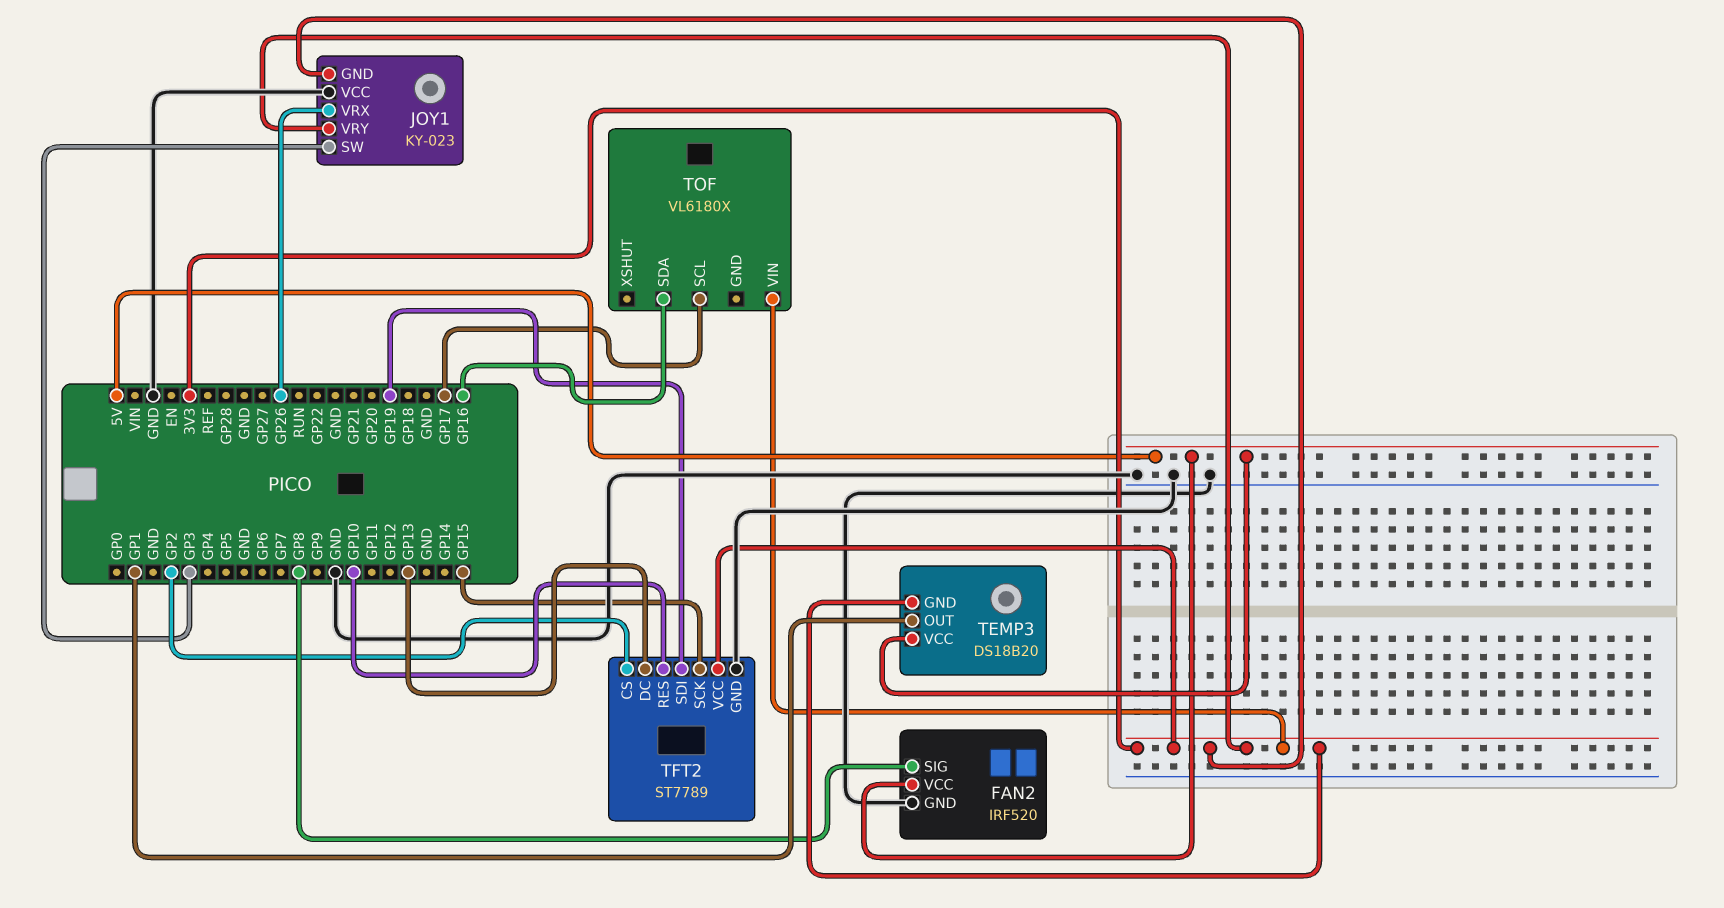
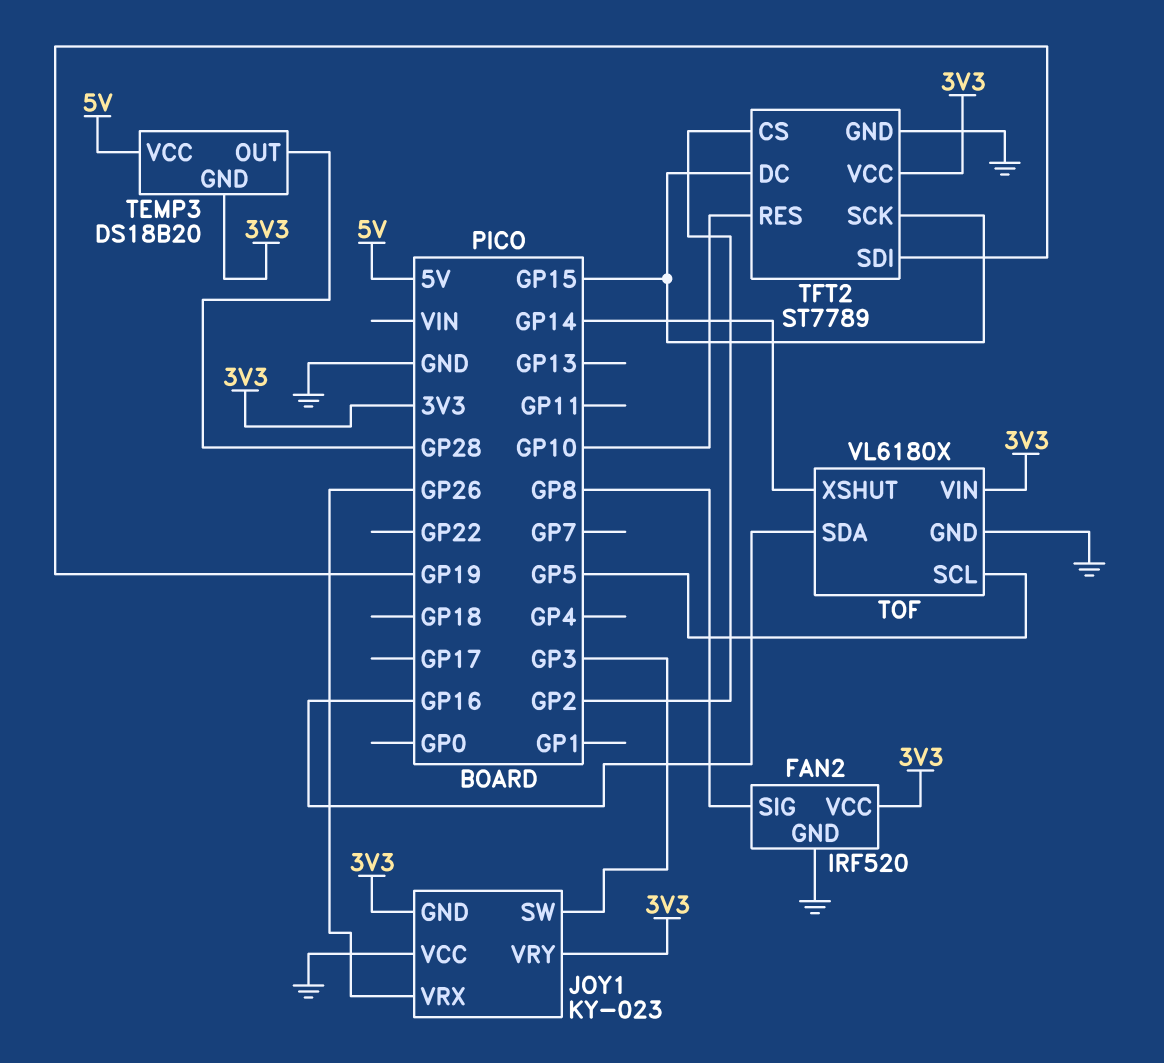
FAN2 pin VCC: 5V -> 3V3
TEMP3 pin OUT: GP1 -> GP28
TFT2 pin DC: GP13 -> GP15
TOF pin GND: none -> GND
TOF pin SCL: GP17 -> GP5
TOF pin XSHUT: none -> GP14

